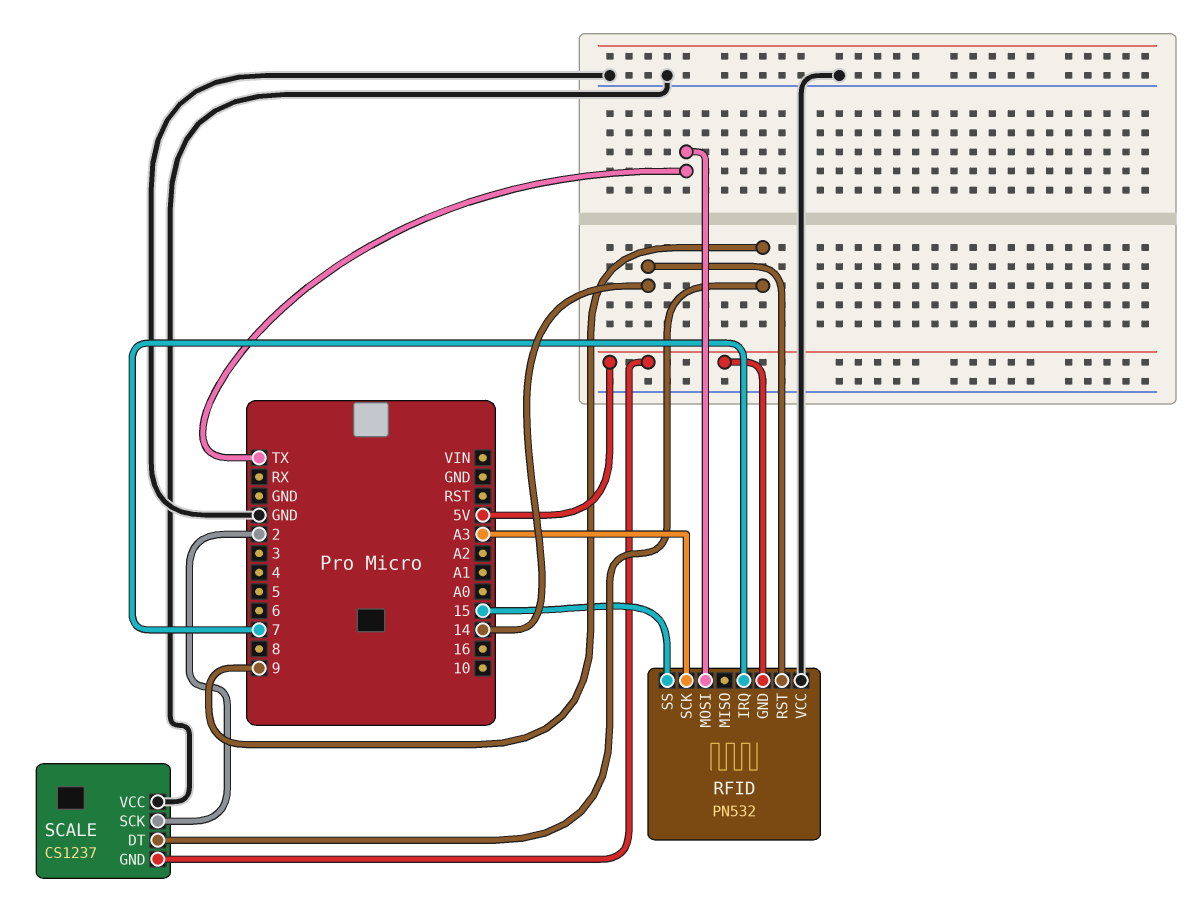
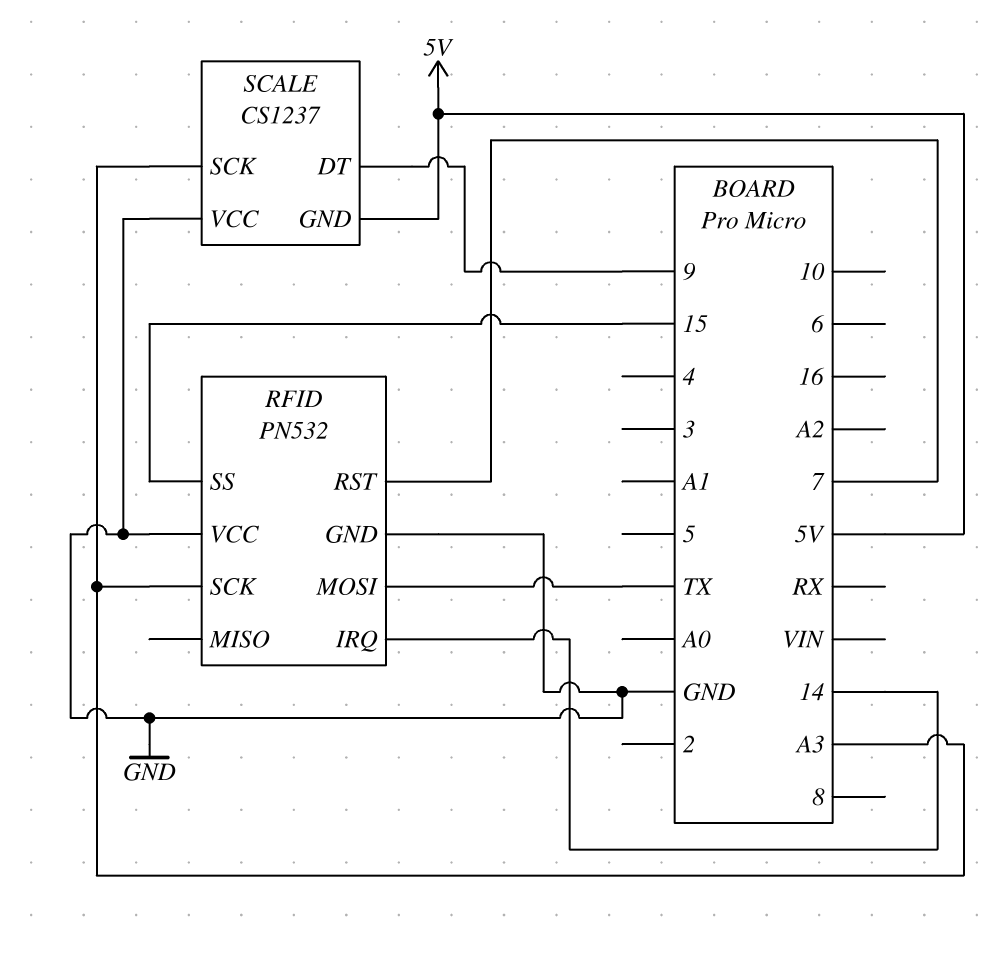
RFID pin GND: 5V -> GND
RFID pin IRQ: 7 -> 14
RFID pin RST: 14 -> 7
SCALE pin SCK: 2 -> A3

